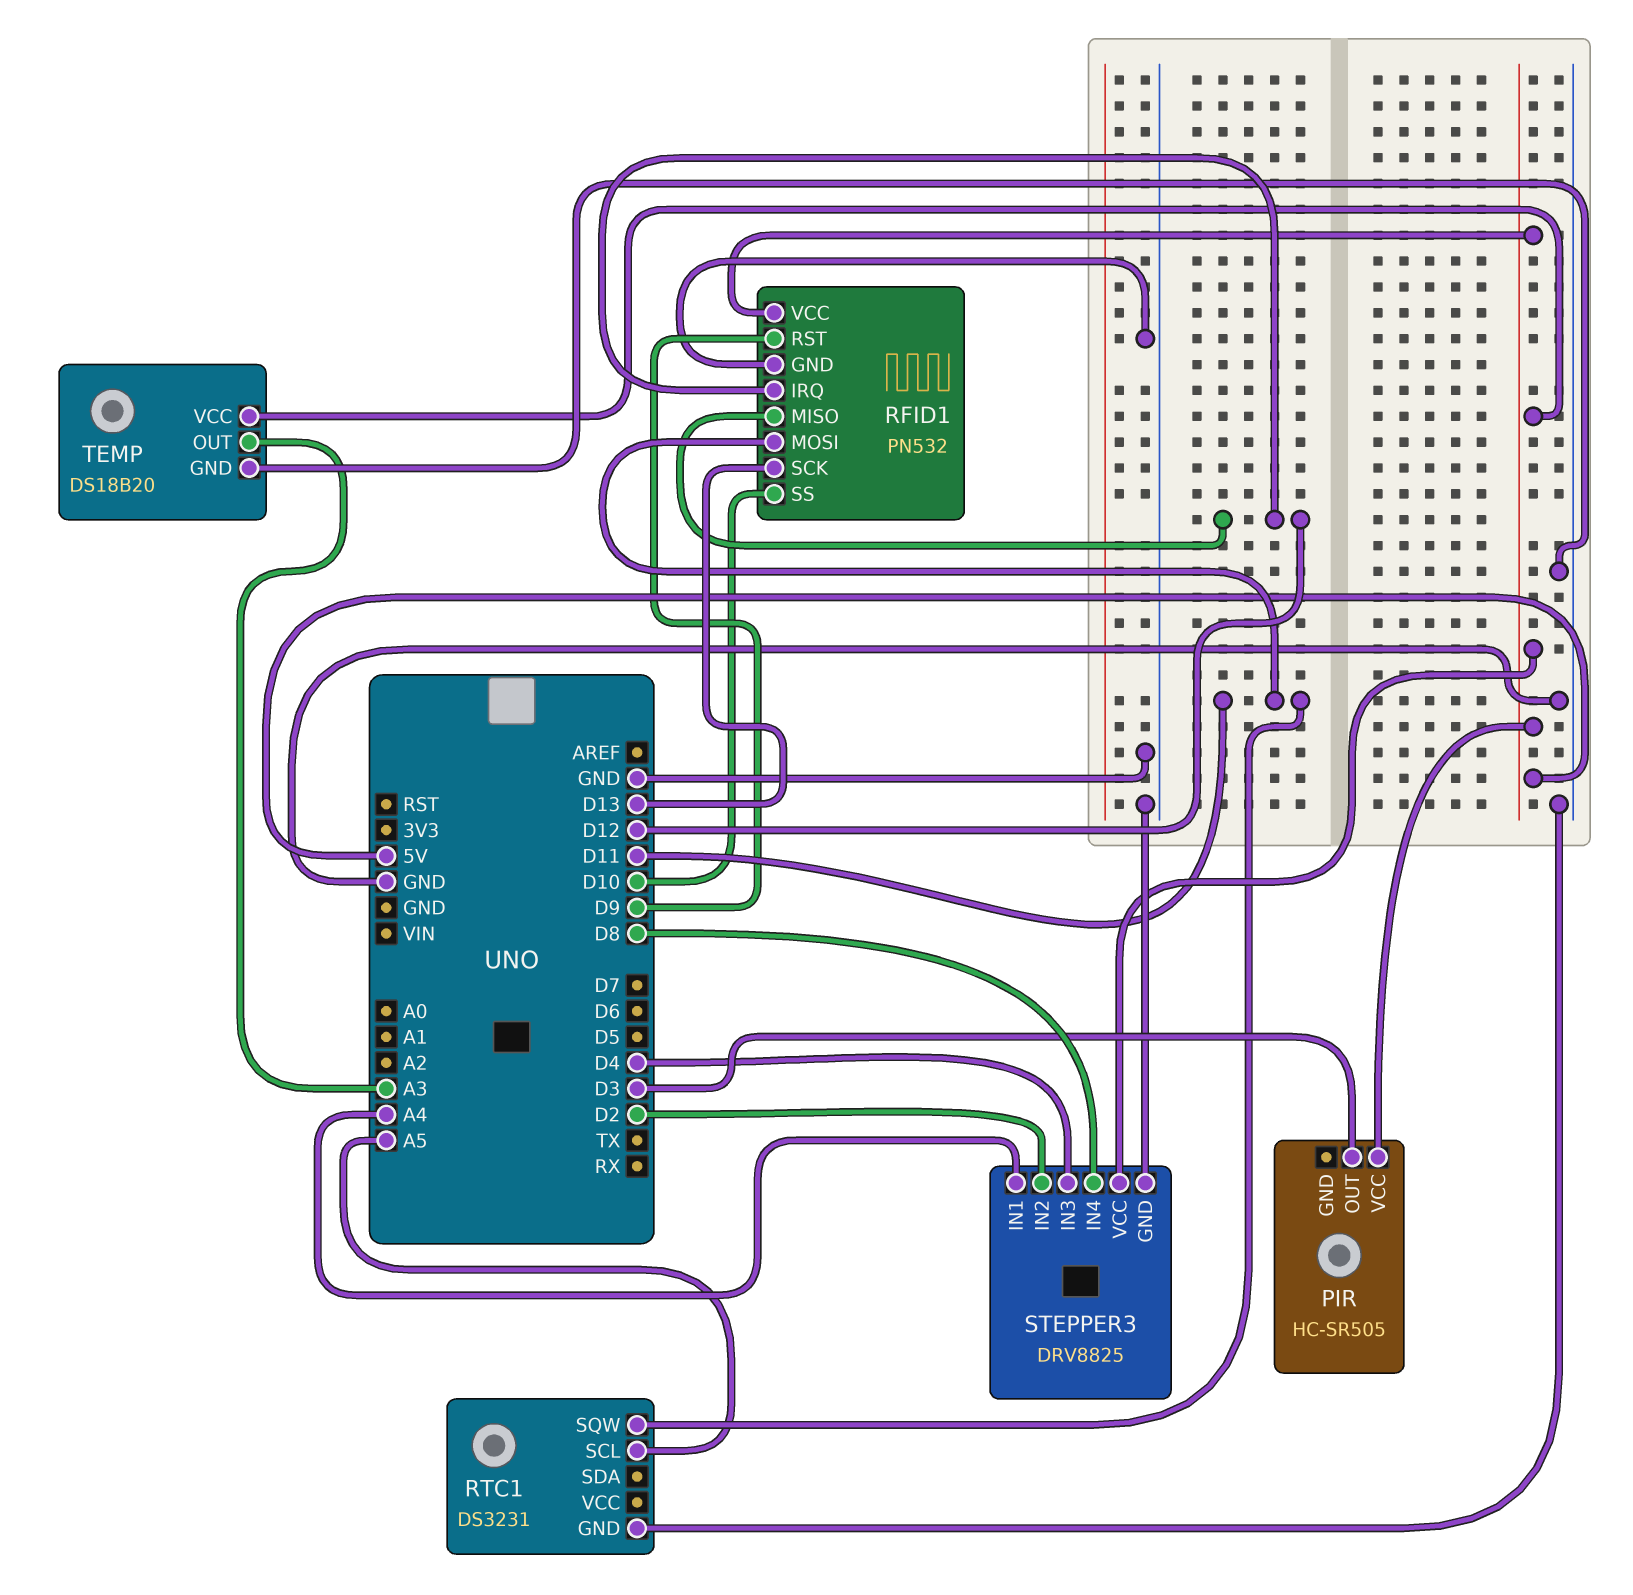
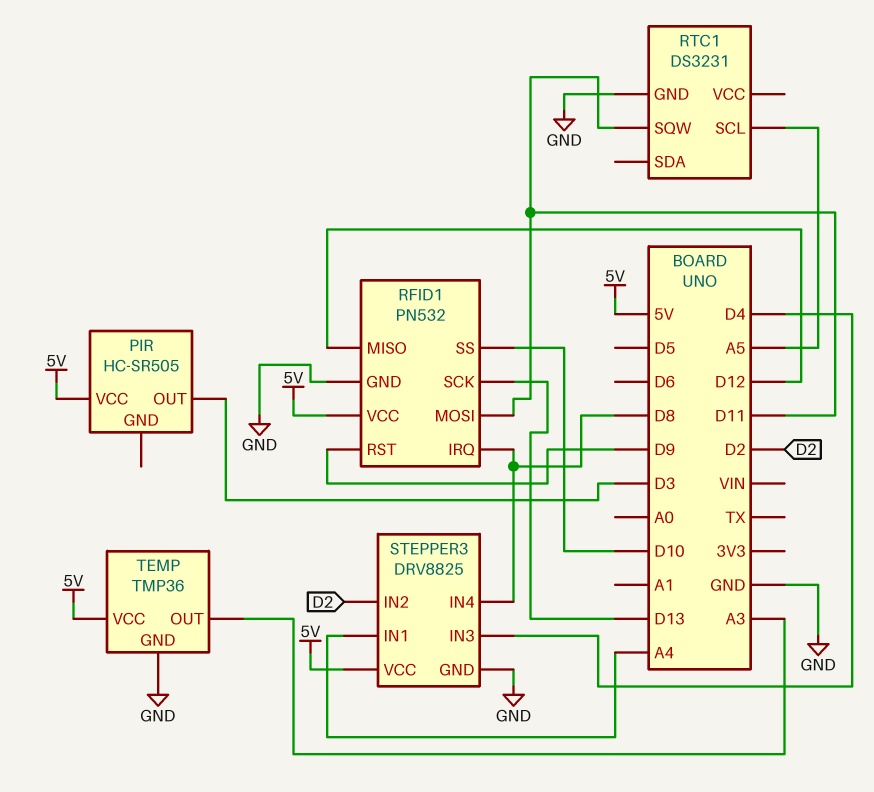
RFID1 pin IRQ: D12 -> D8
TEMP: DS18B20 -> TMP36

